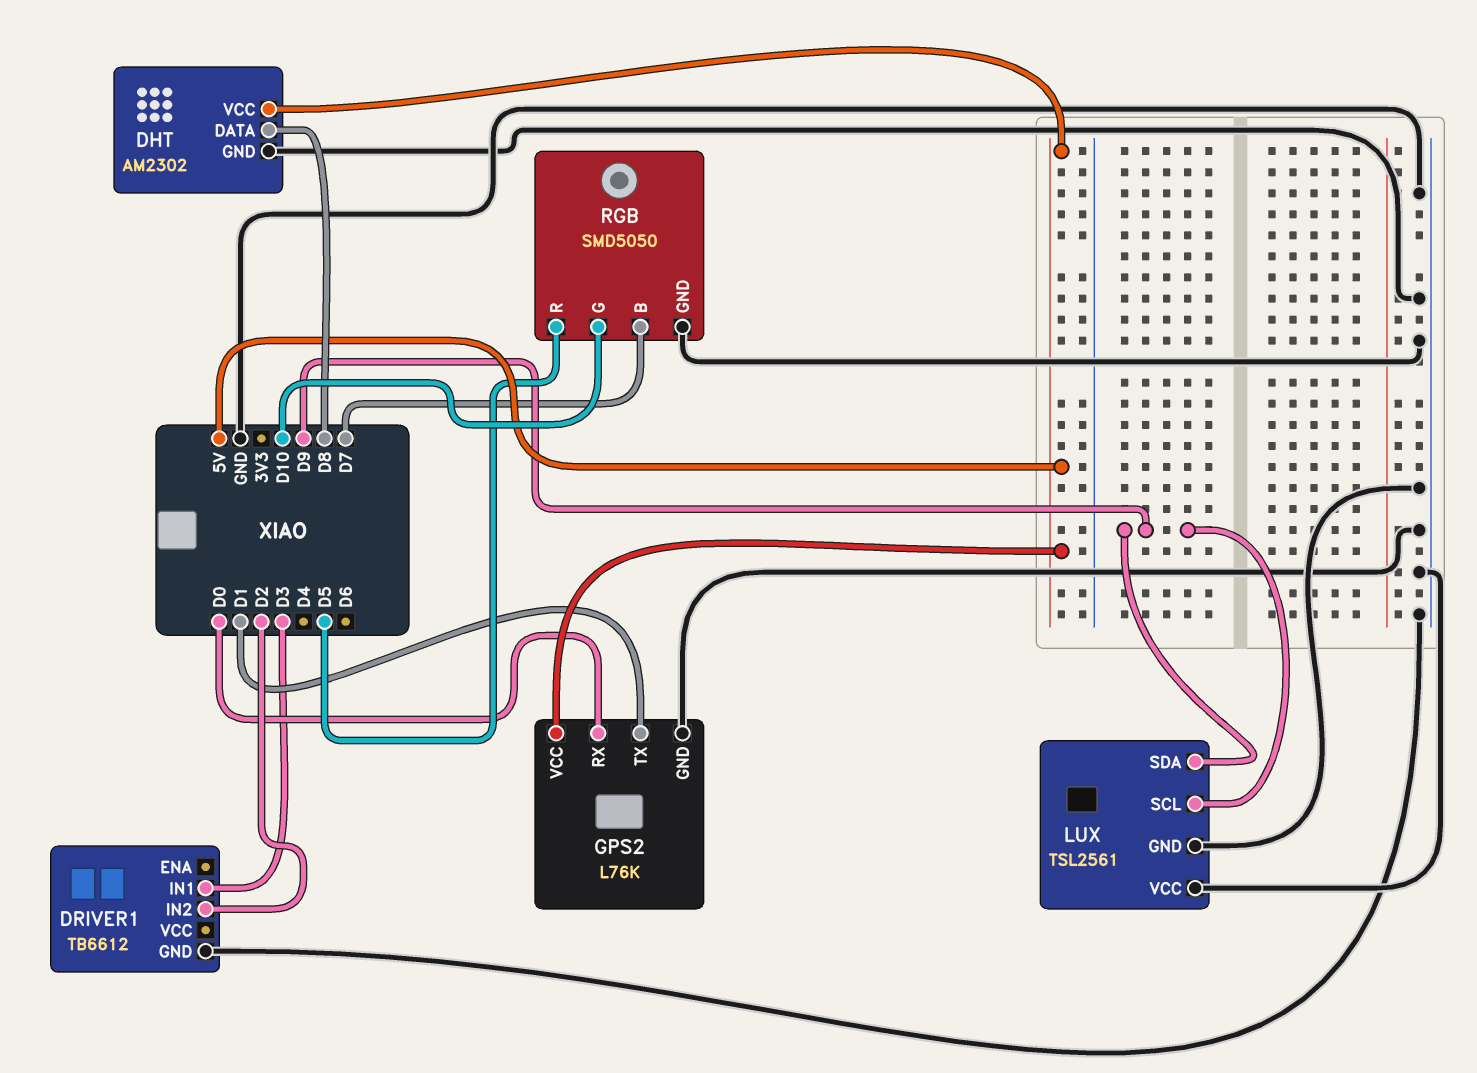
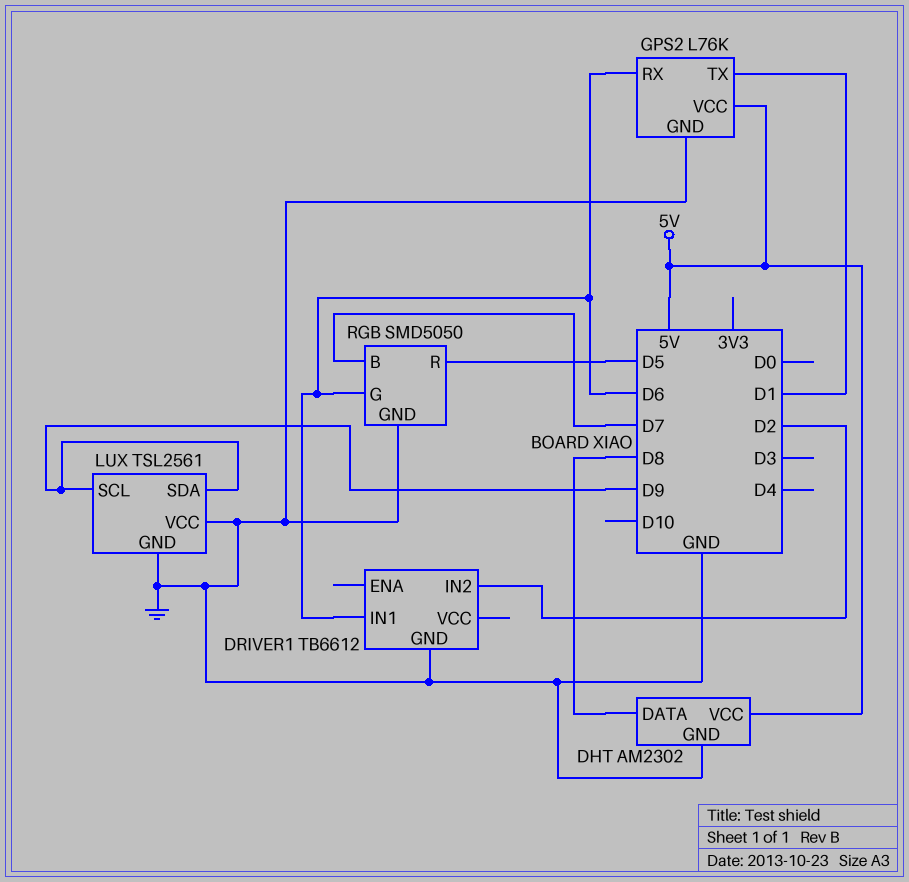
DRIVER1 pin IN1: D3 -> D6
GPS2 pin RX: D0 -> D6
RGB pin G: D10 -> D6

